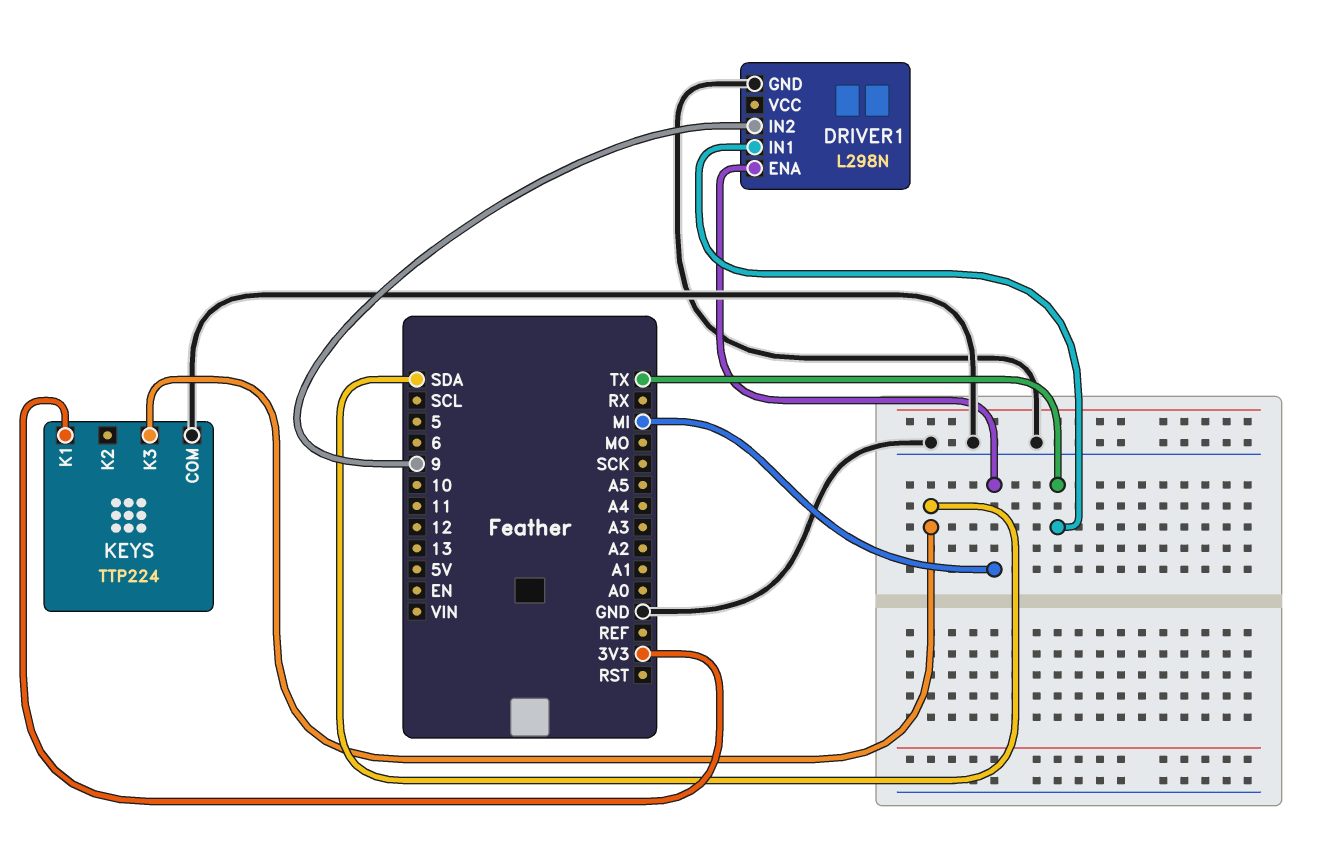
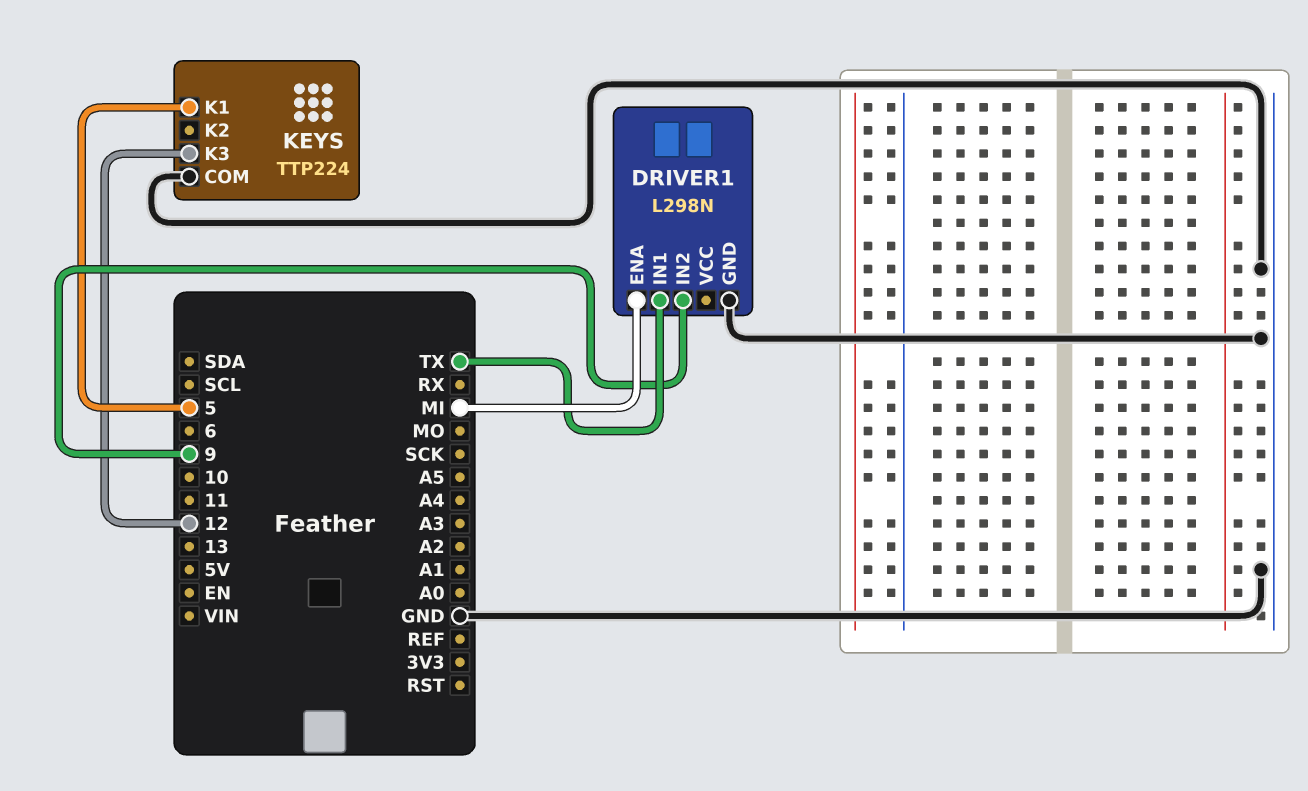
KEYS pin K1: 3V3 -> 5
KEYS pin K3: SDA -> 12

